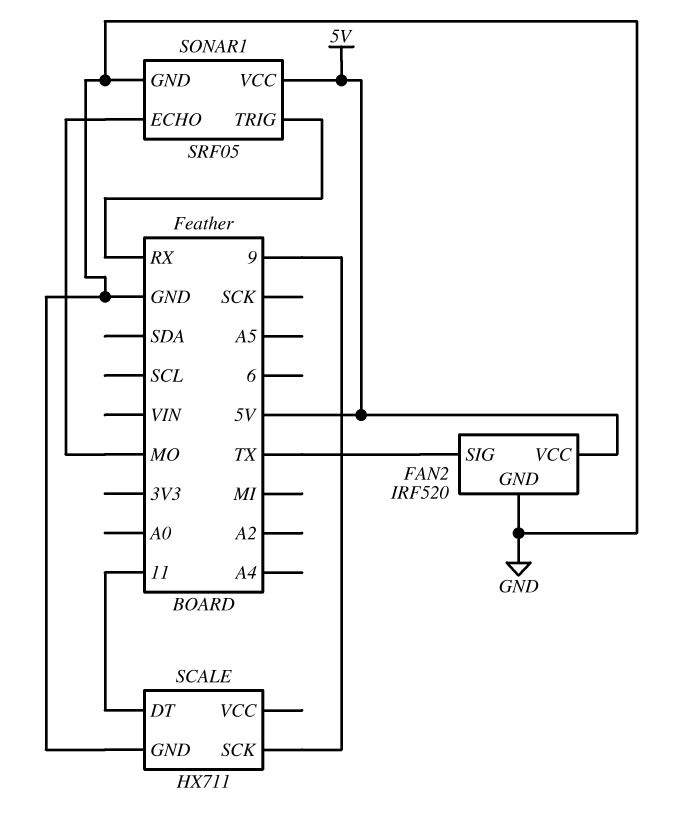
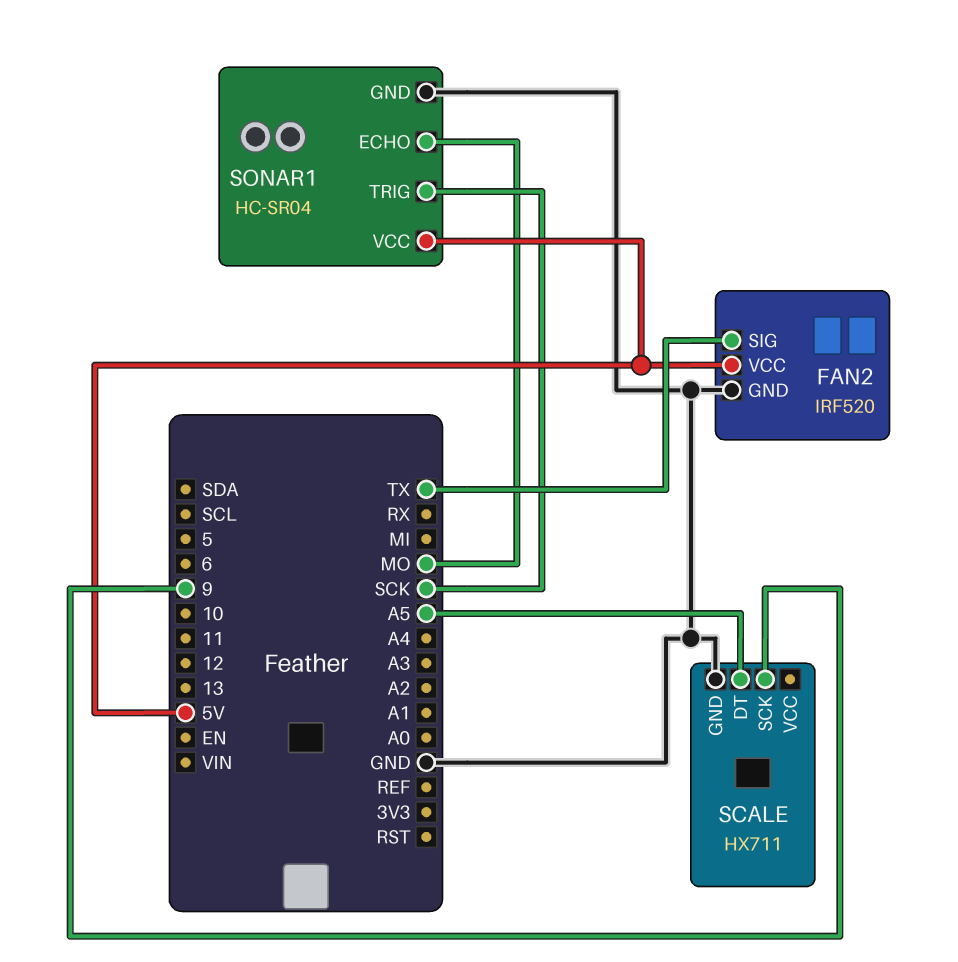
SCALE pin DT: 11 -> A5
SONAR1: SRF05 -> HC-SR04
SONAR1 pin TRIG: RX -> SCK

